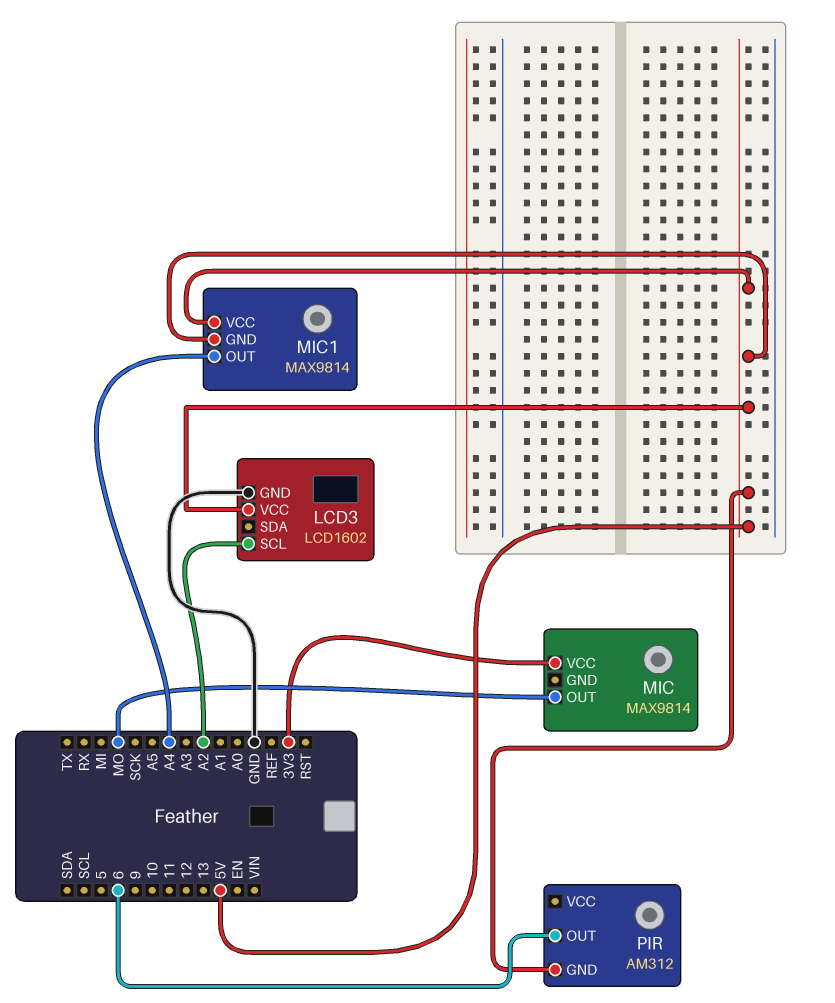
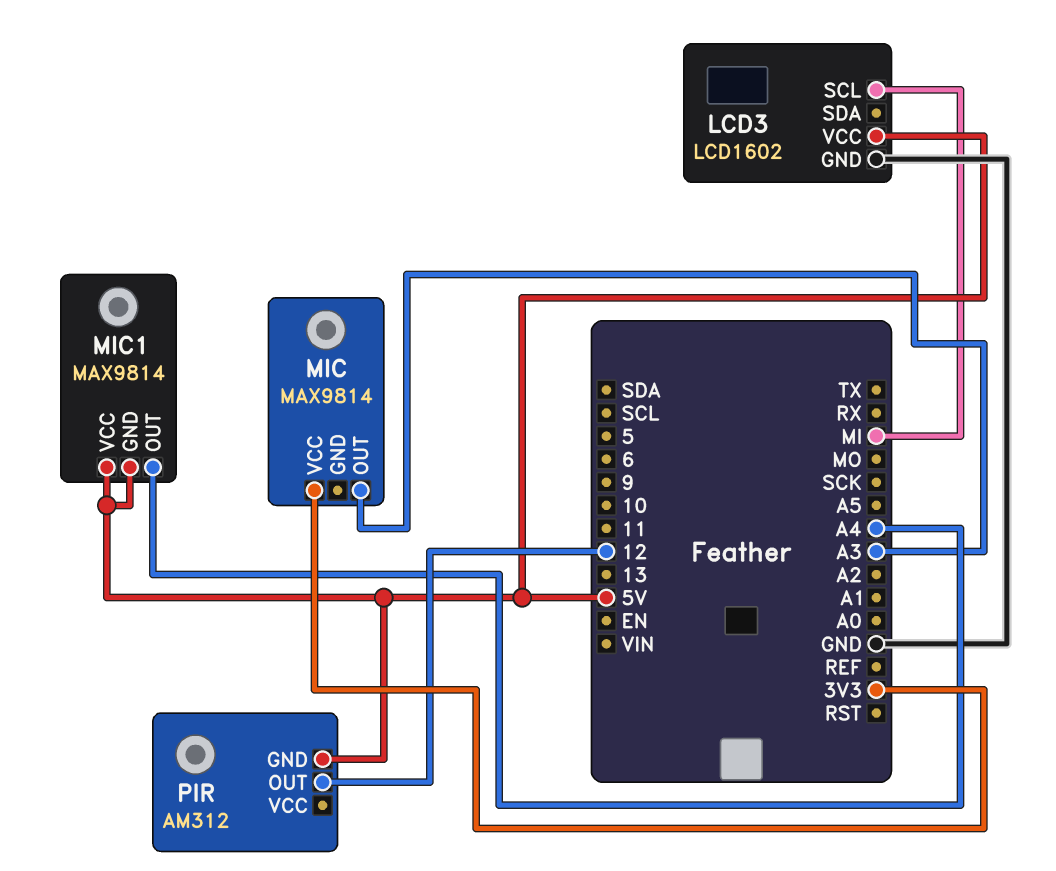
LCD3 pin SCL: A2 -> MI
MIC pin OUT: MO -> A3
PIR pin OUT: 6 -> 12

